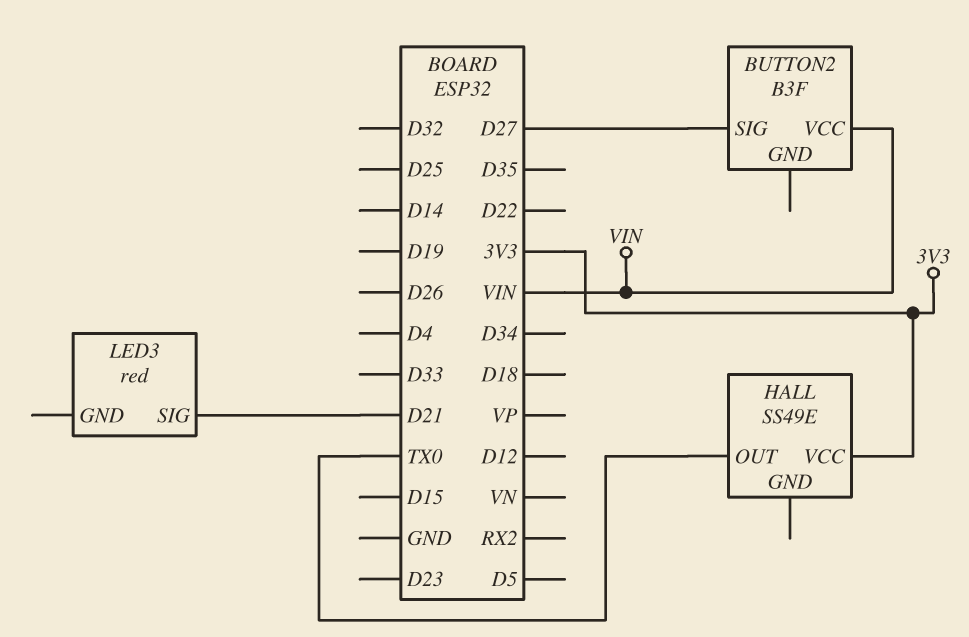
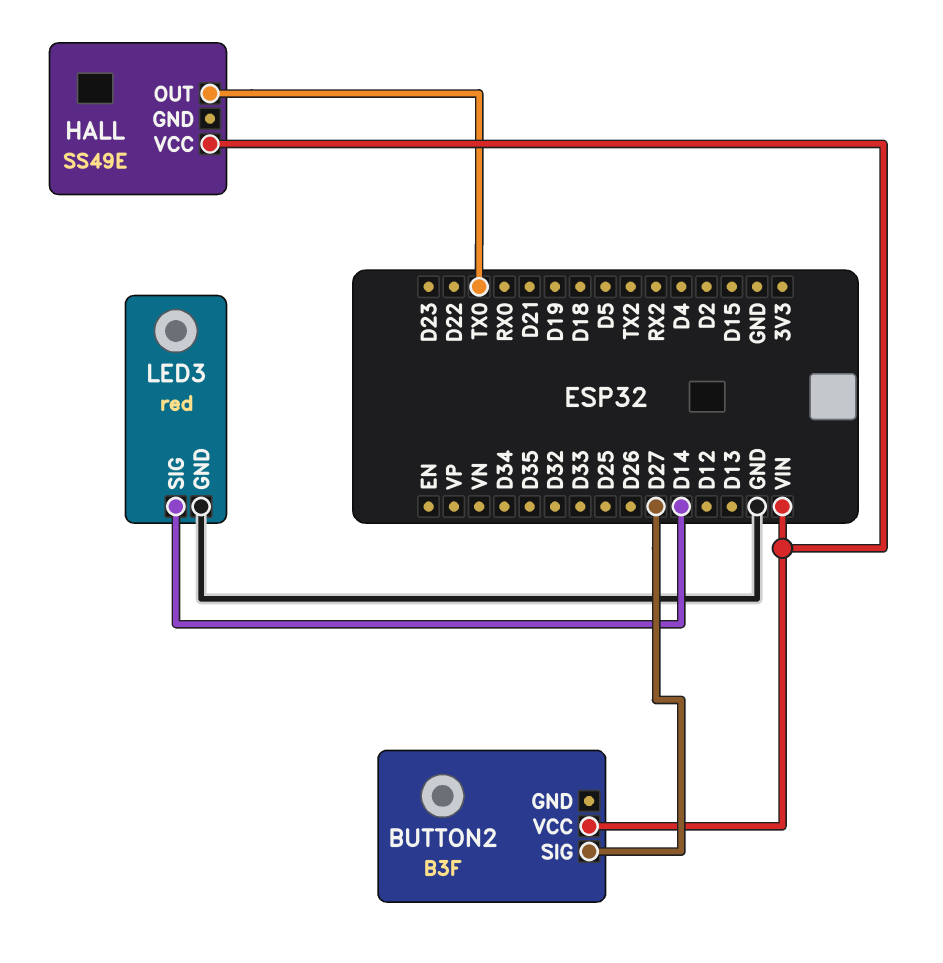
HALL pin VCC: 3V3 -> VIN
LED3 pin GND: none -> GND
LED3 pin SIG: D21 -> D14

